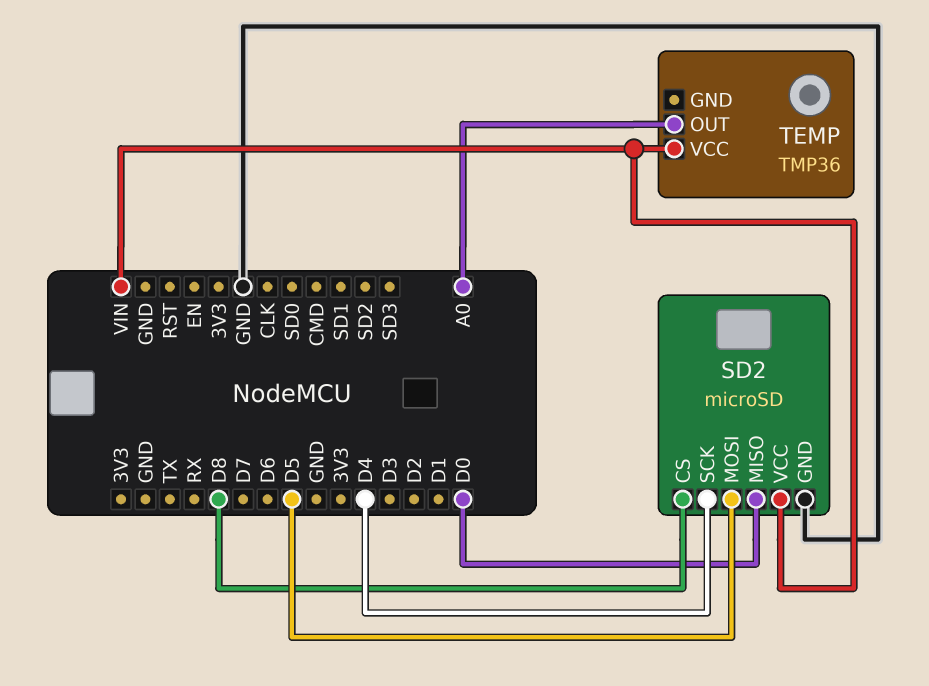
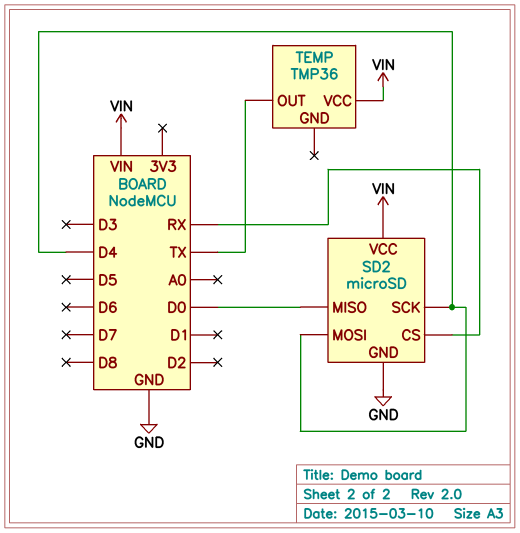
SD2 pin CS: D8 -> RX
SD2 pin MOSI: D5 -> D4
TEMP pin OUT: A0 -> TX

